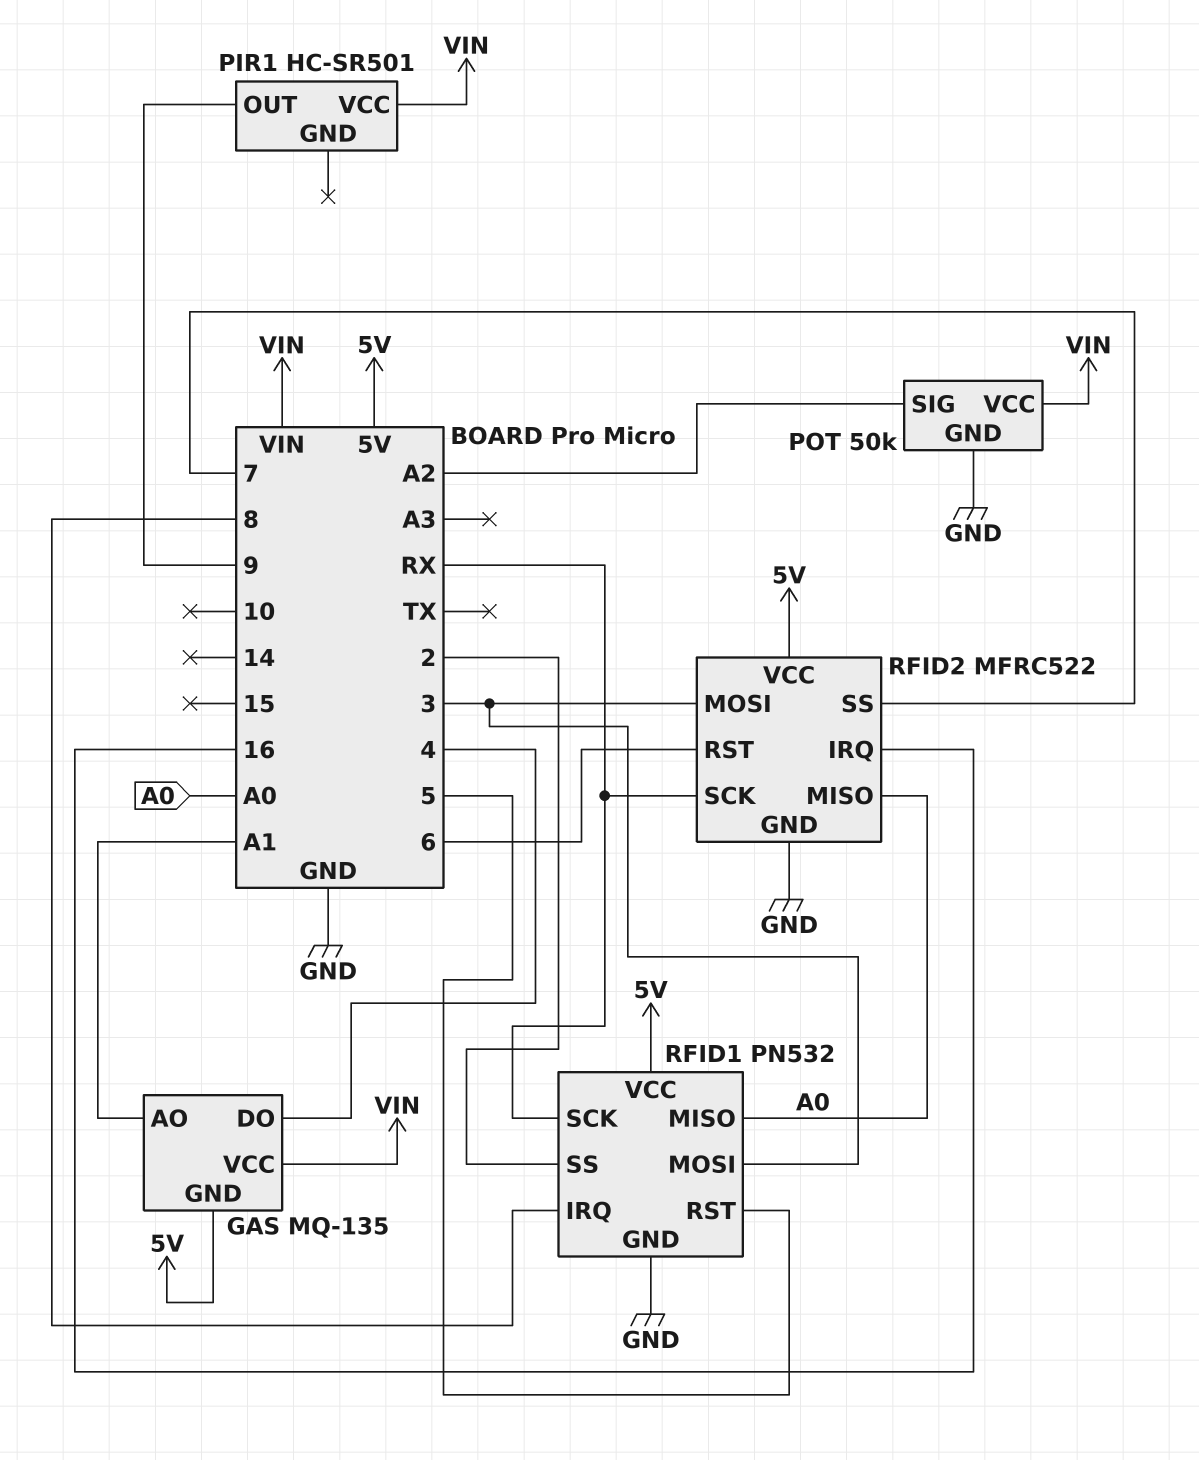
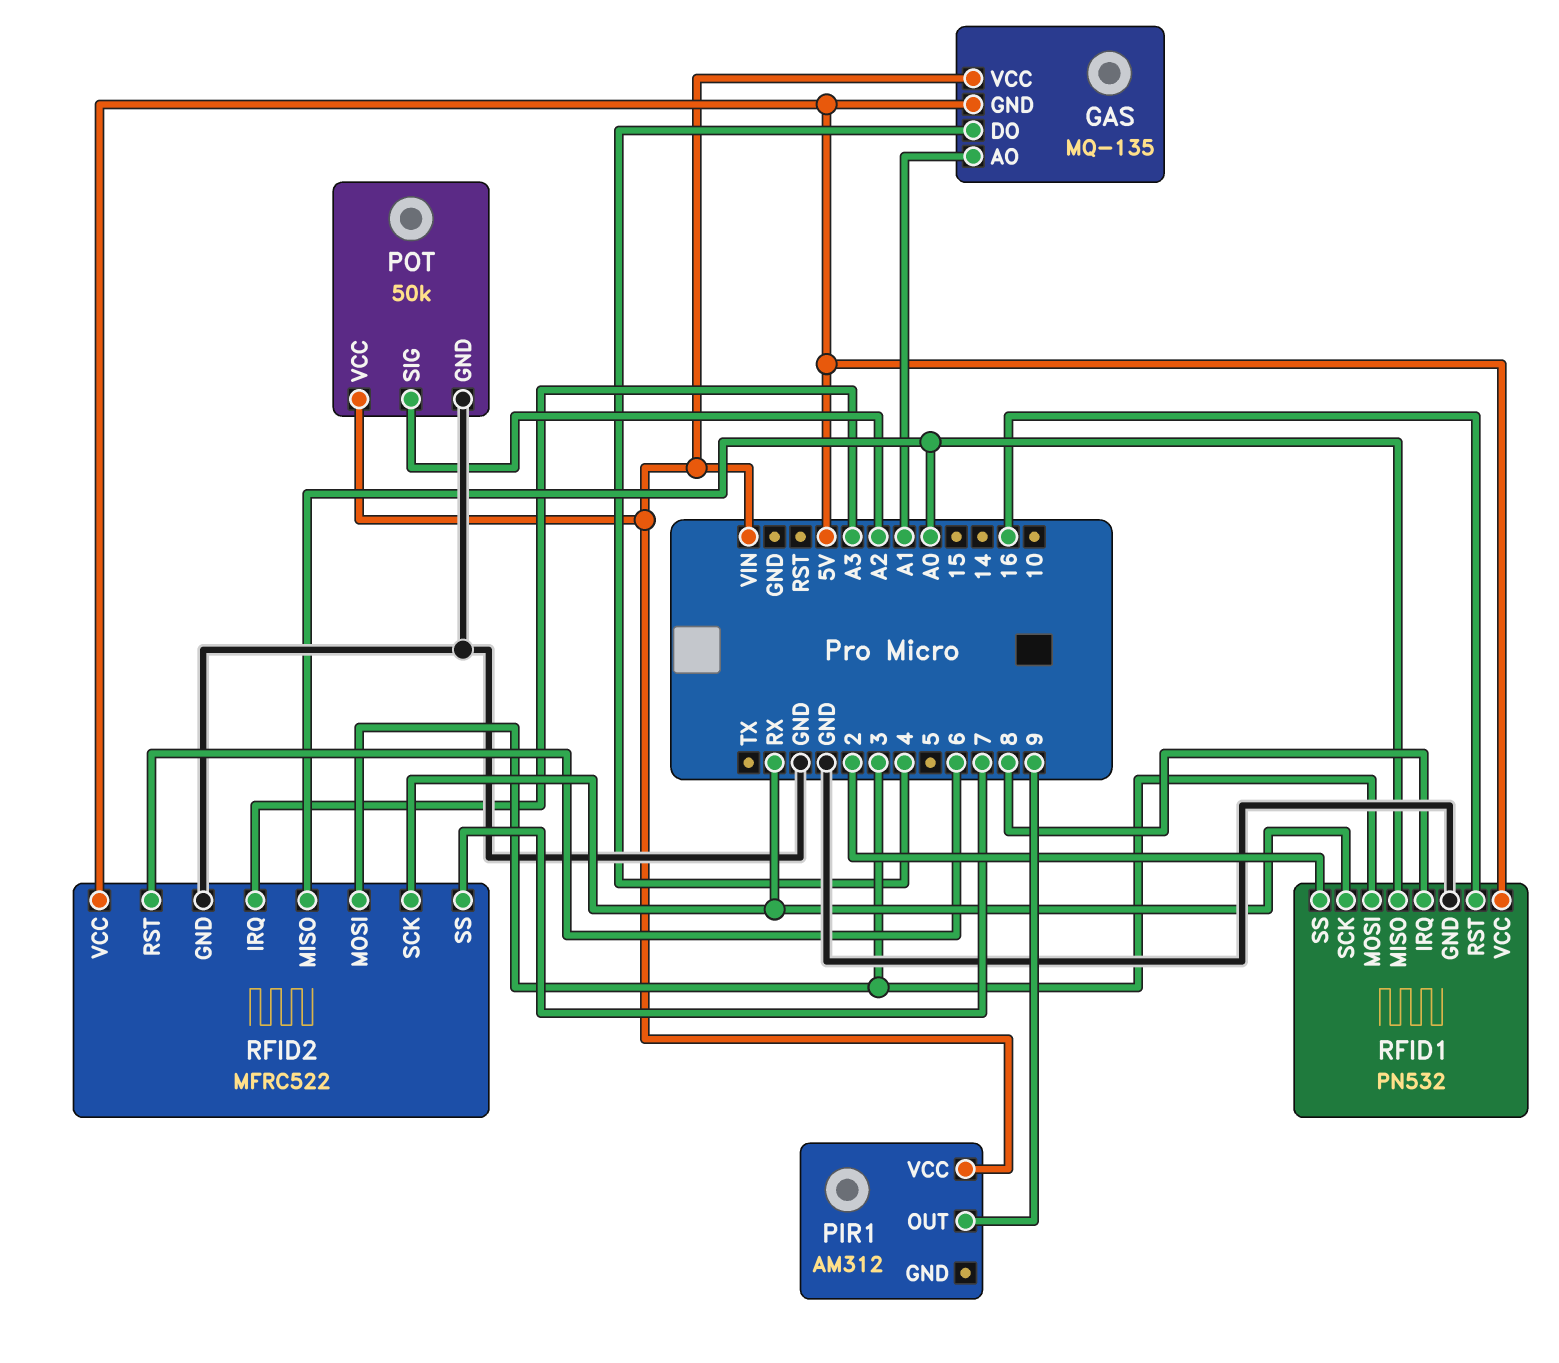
PIR1: HC-SR501 -> AM312
RFID1 pin RST: 5 -> 16
RFID2 pin IRQ: 16 -> A3

